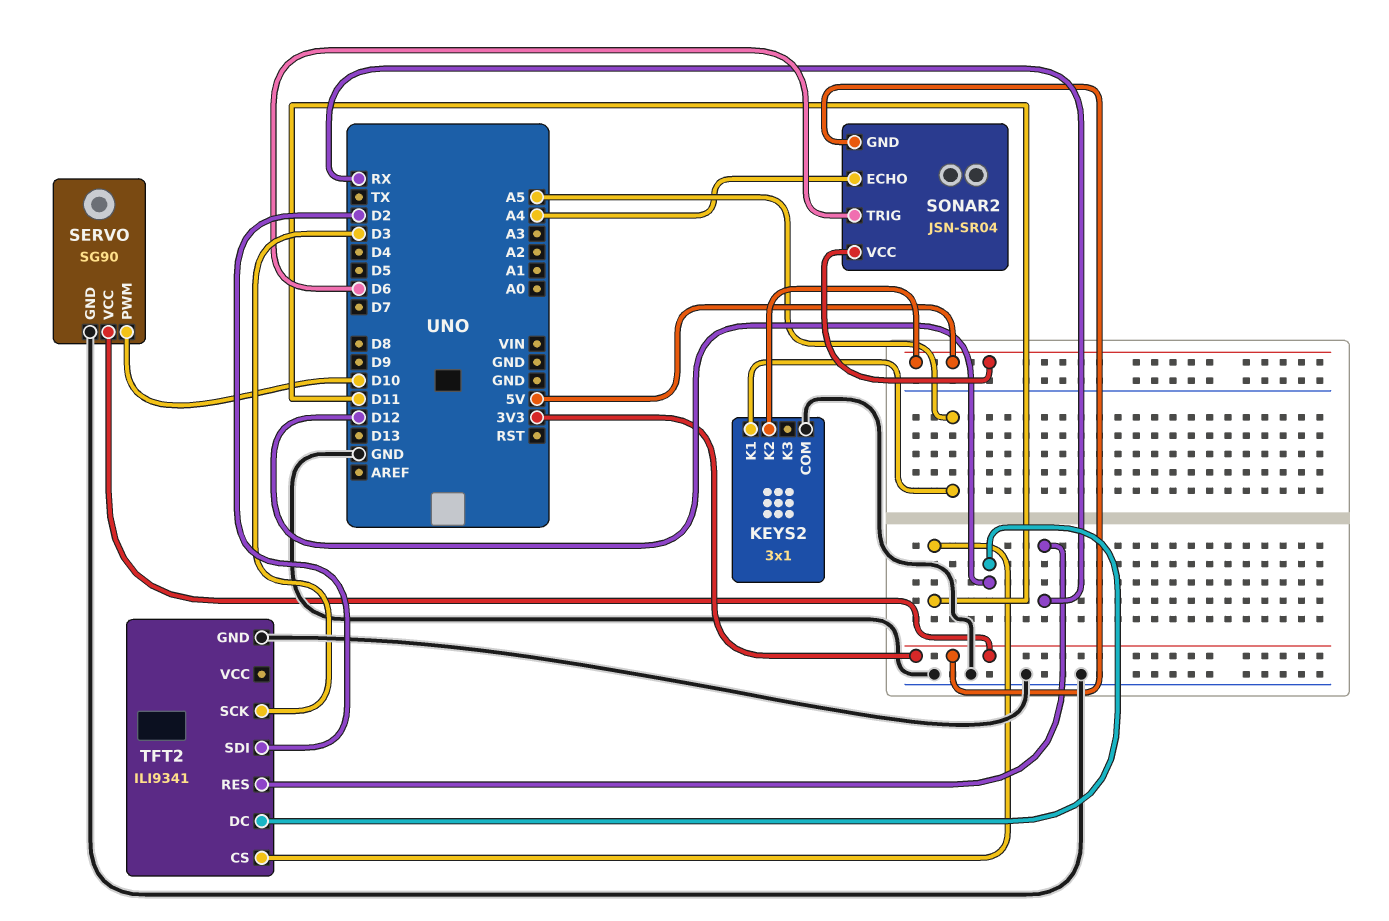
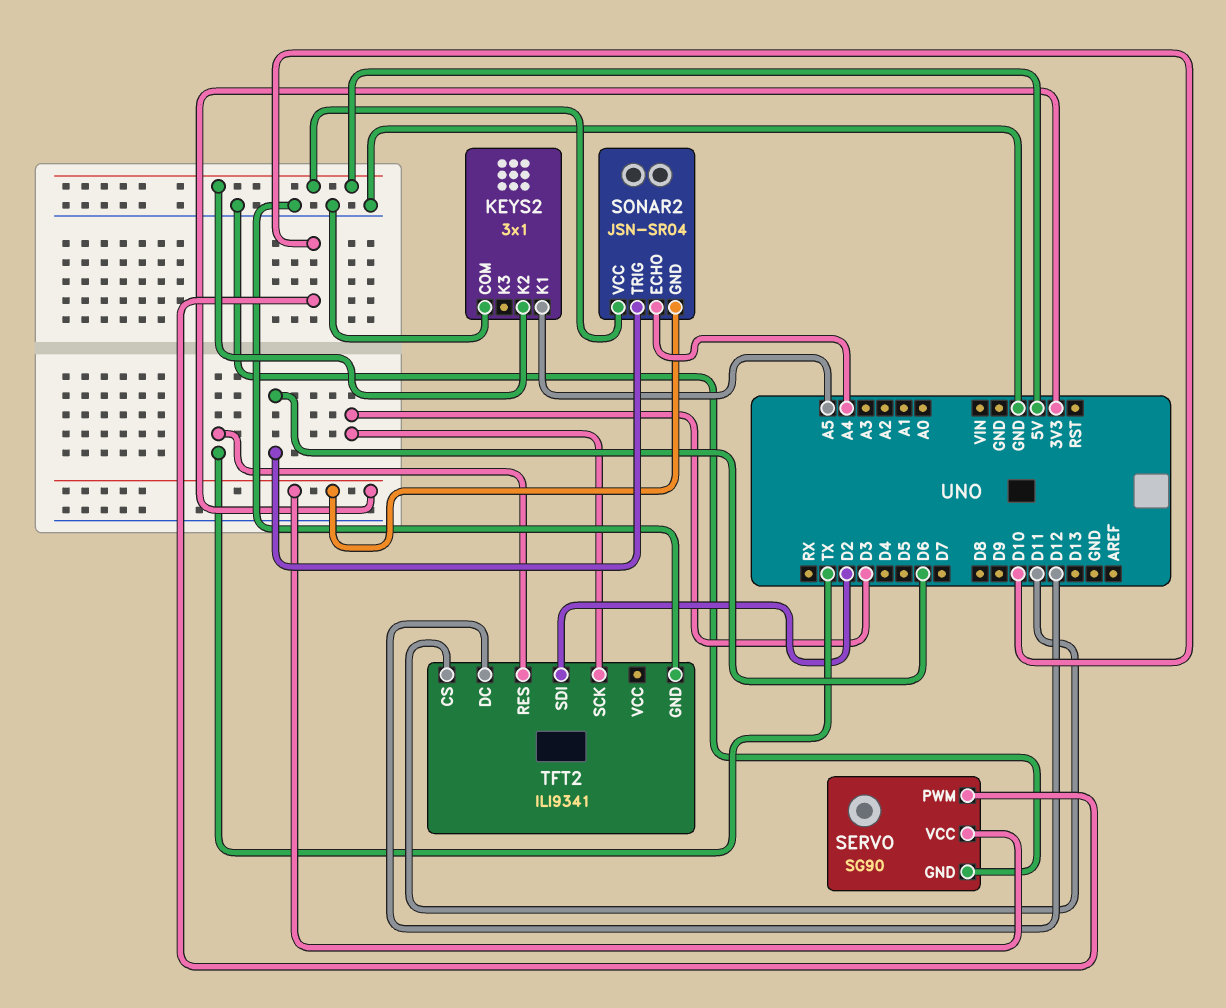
TFT2 pin RES: RX -> TX

